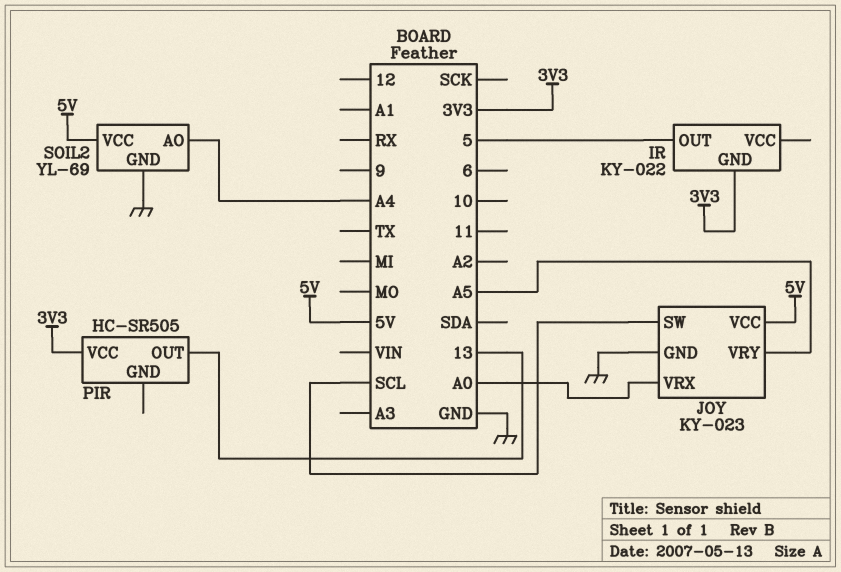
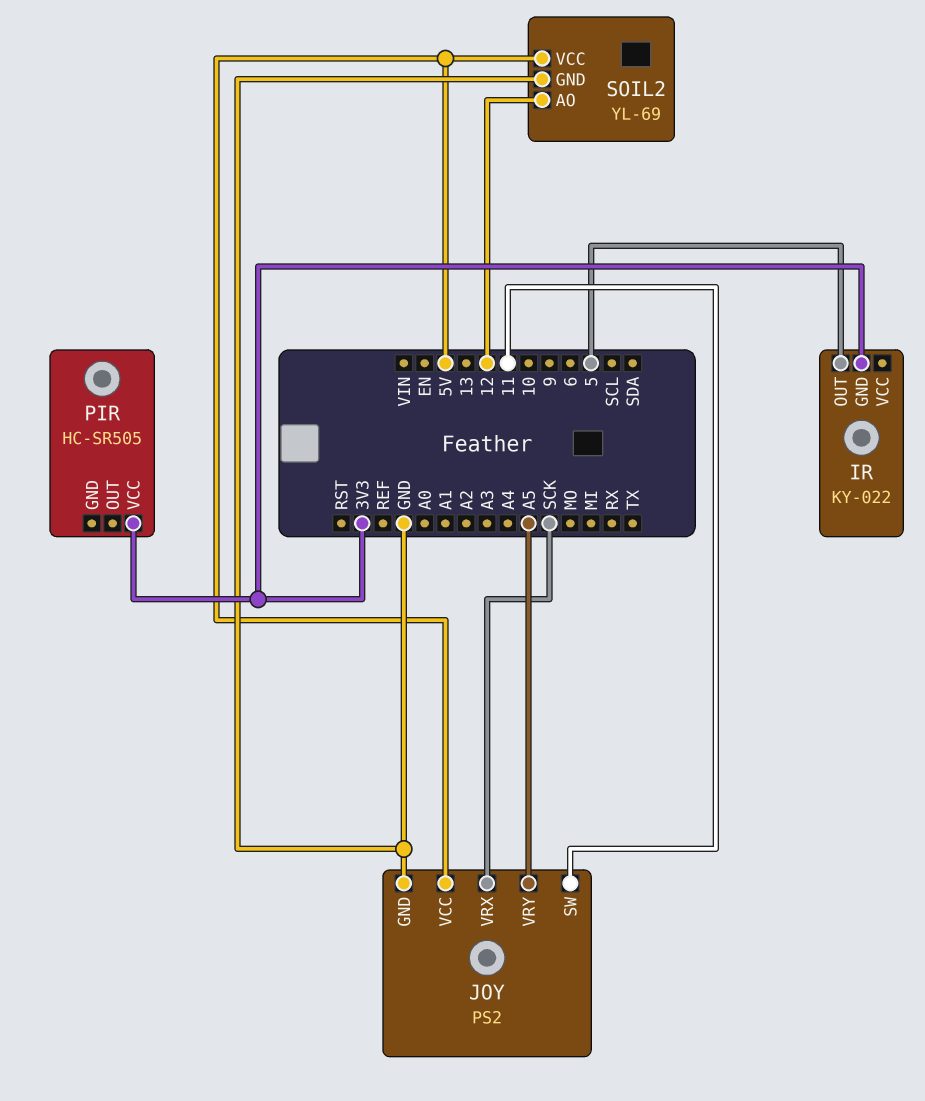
JOY: KY-023 -> PS2
JOY pin SW: SCL -> 11
JOY pin VRX: A0 -> SCK
PIR pin OUT: 13 -> none
SOIL2 pin AO: A4 -> 12

